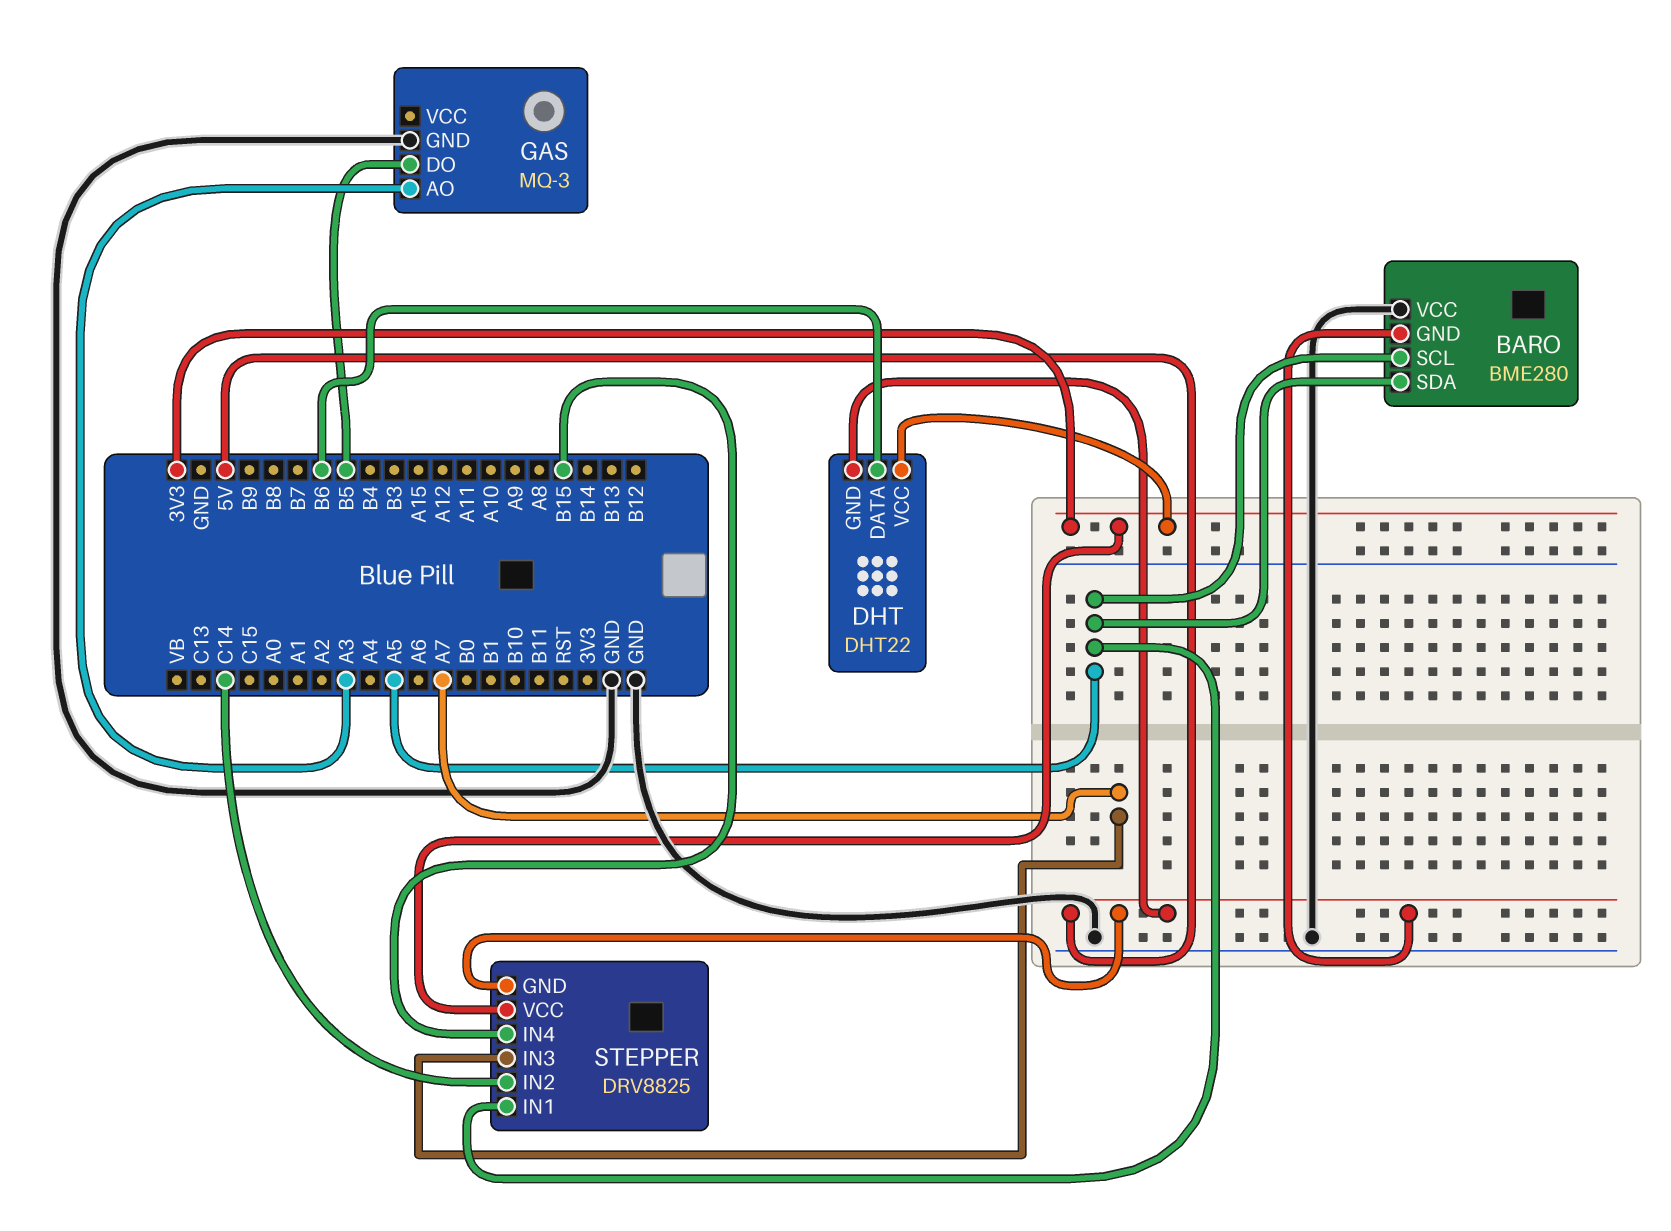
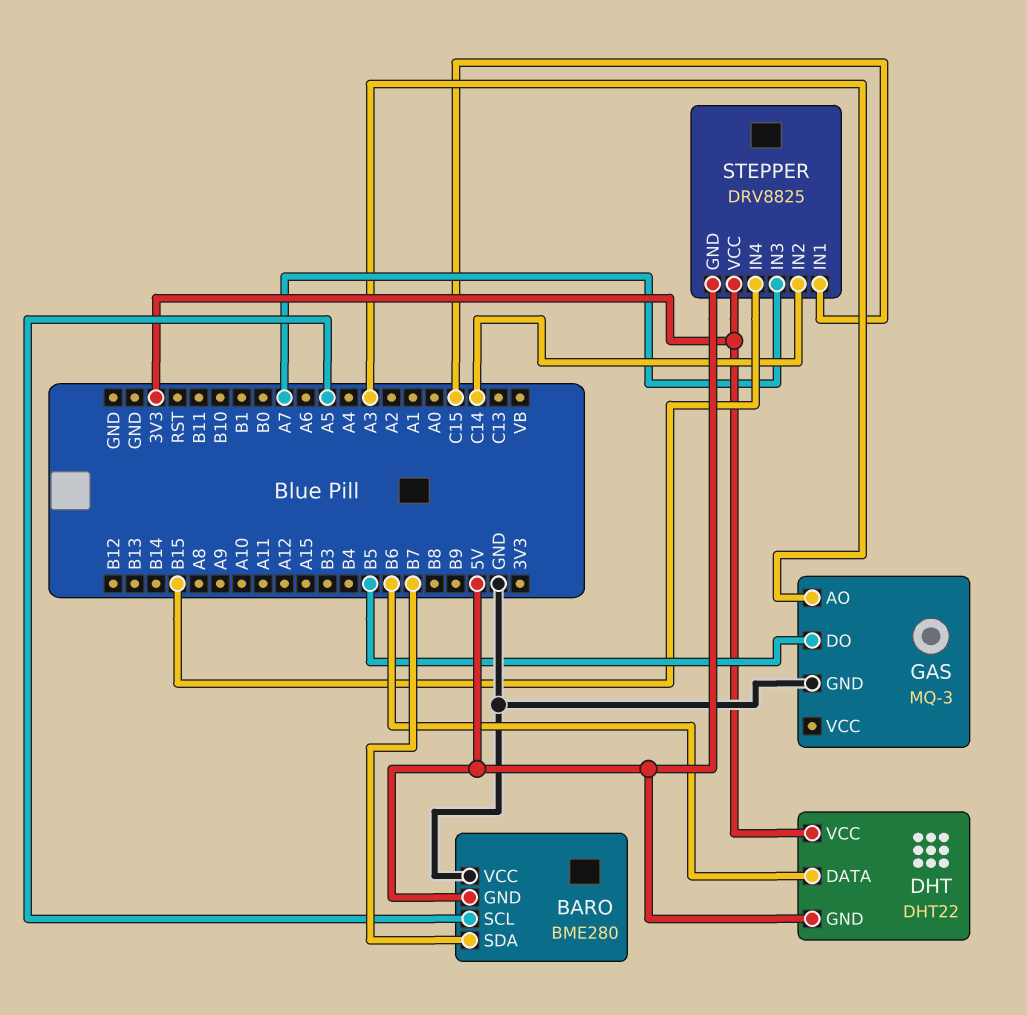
BARO pin SDA: A5 -> B7
STEPPER pin IN1: A5 -> C15

